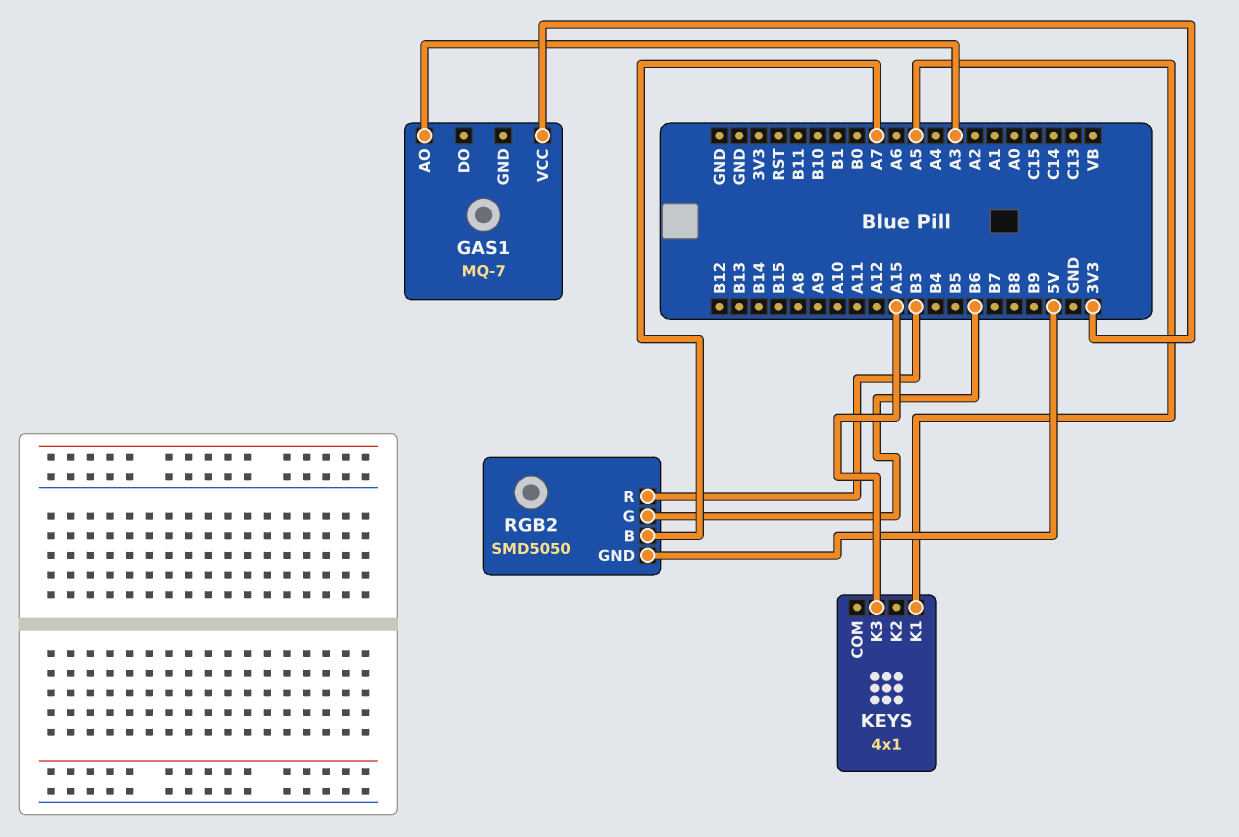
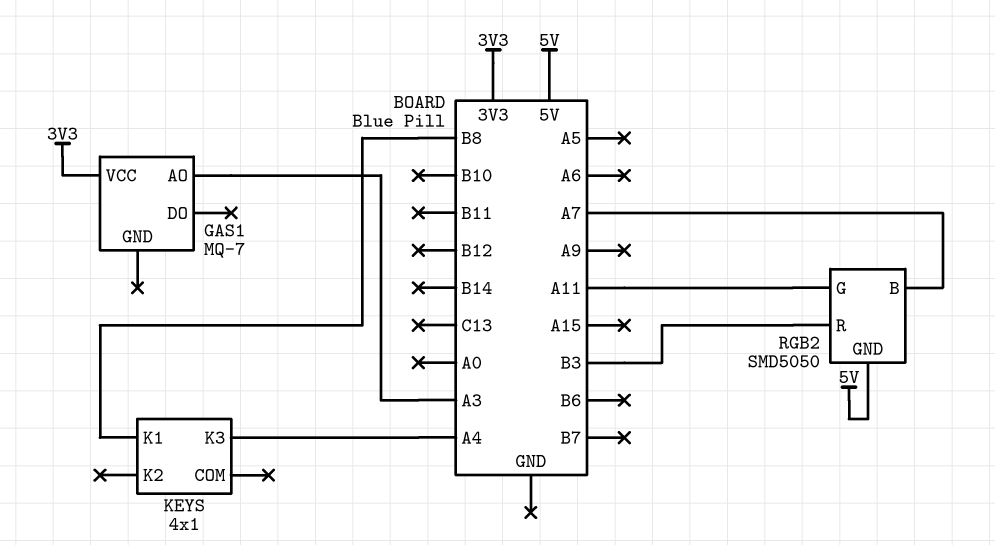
KEYS pin K1: A5 -> B8
KEYS pin K3: A15 -> A4
RGB2 pin G: B6 -> A11

